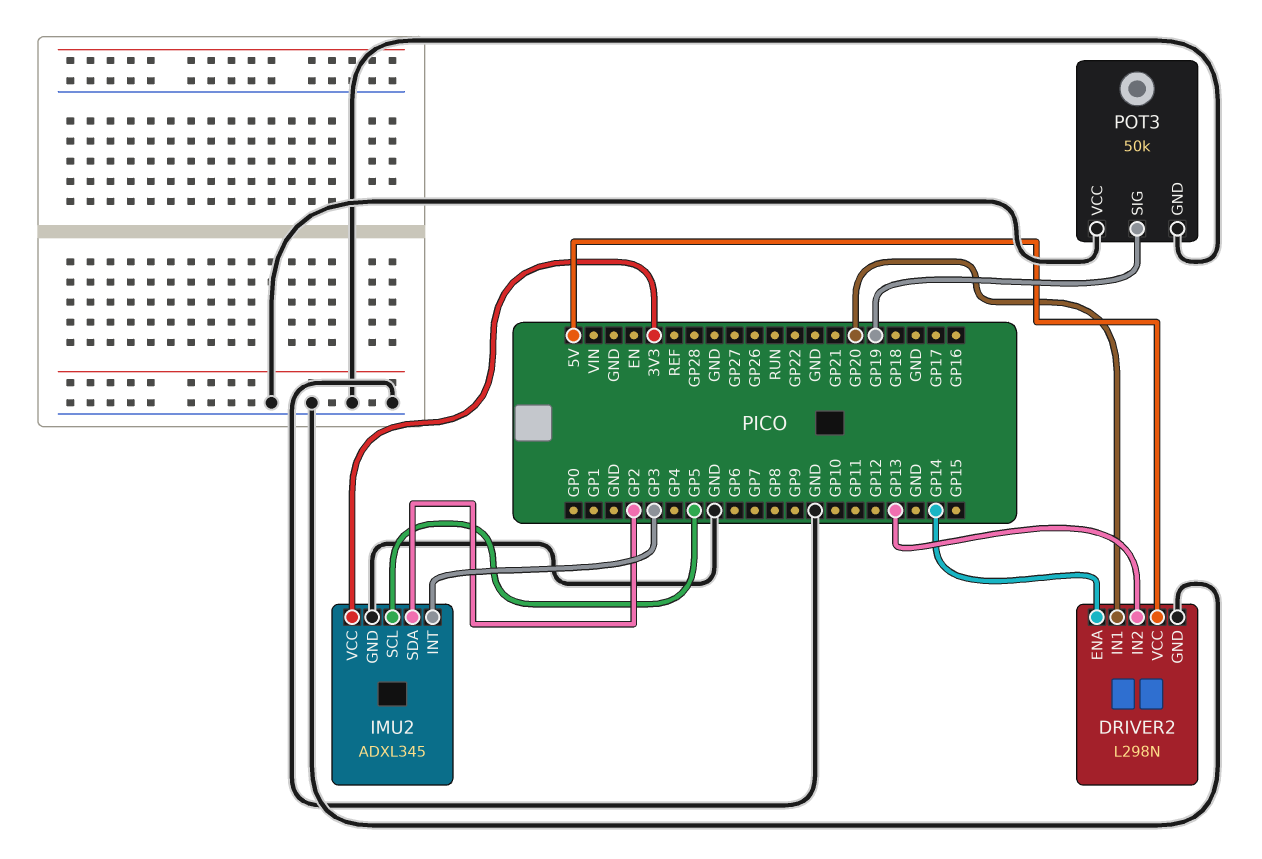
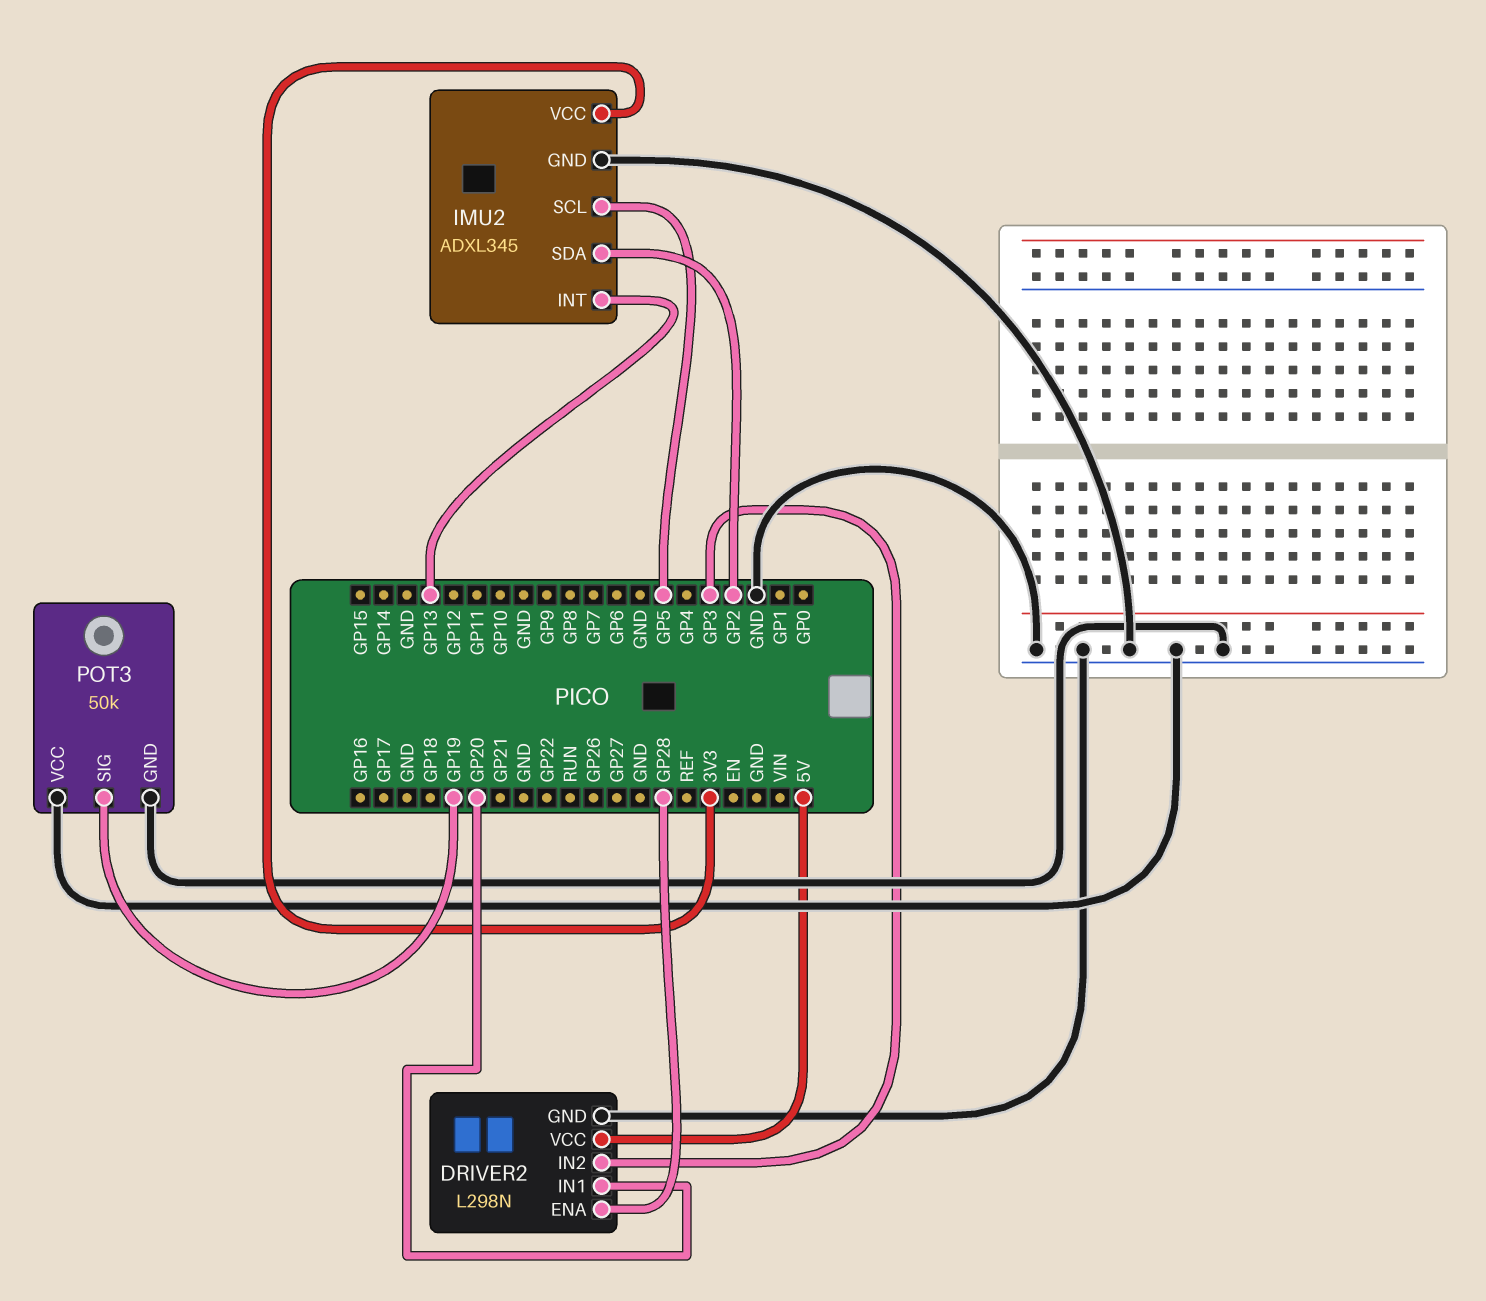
DRIVER2 pin ENA: GP14 -> GP28
DRIVER2 pin IN2: GP13 -> GP3
IMU2 pin INT: GP3 -> GP13

